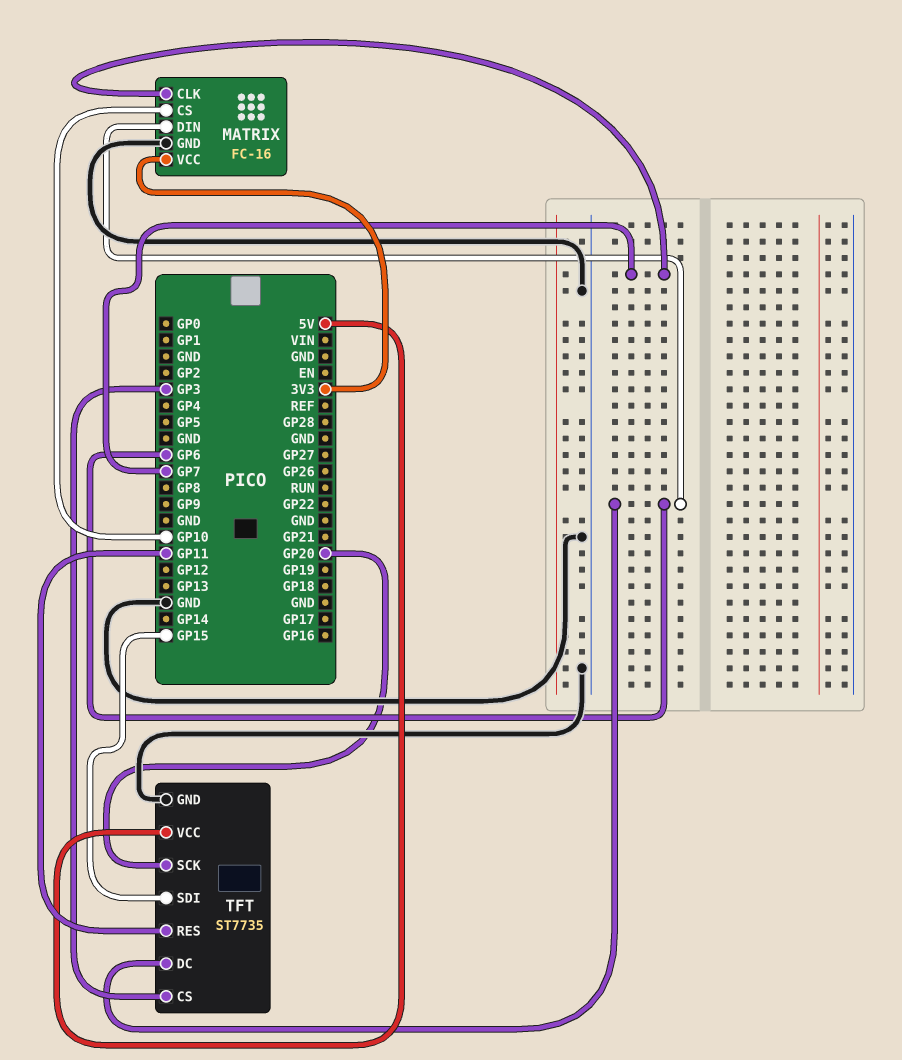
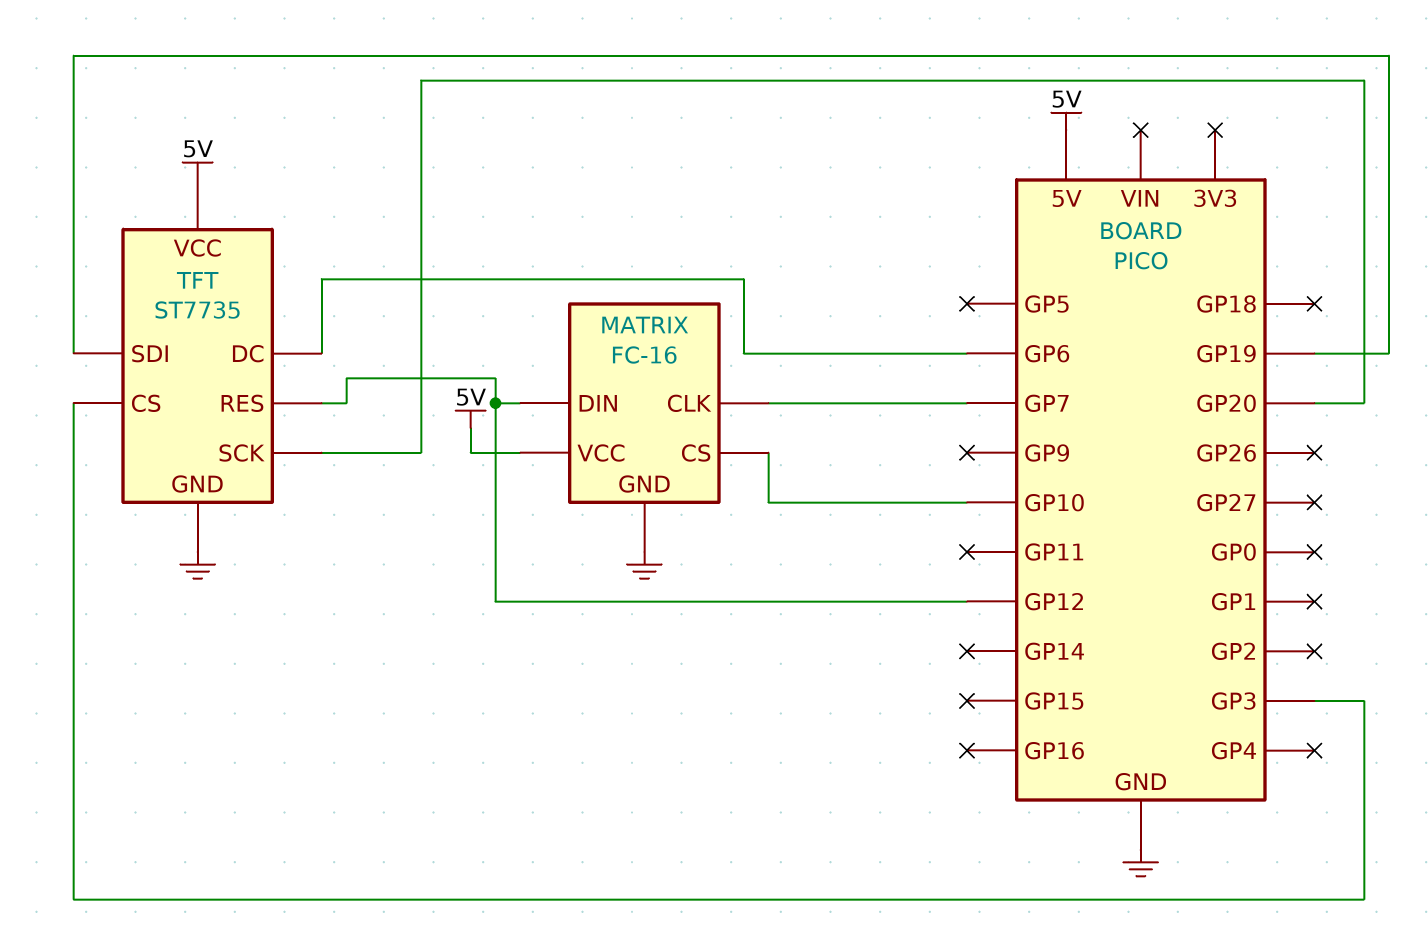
MATRIX pin DIN: GP6 -> GP12
MATRIX pin VCC: 3V3 -> 5V
TFT pin RES: GP11 -> GP12
TFT pin SDI: GP15 -> GP19

